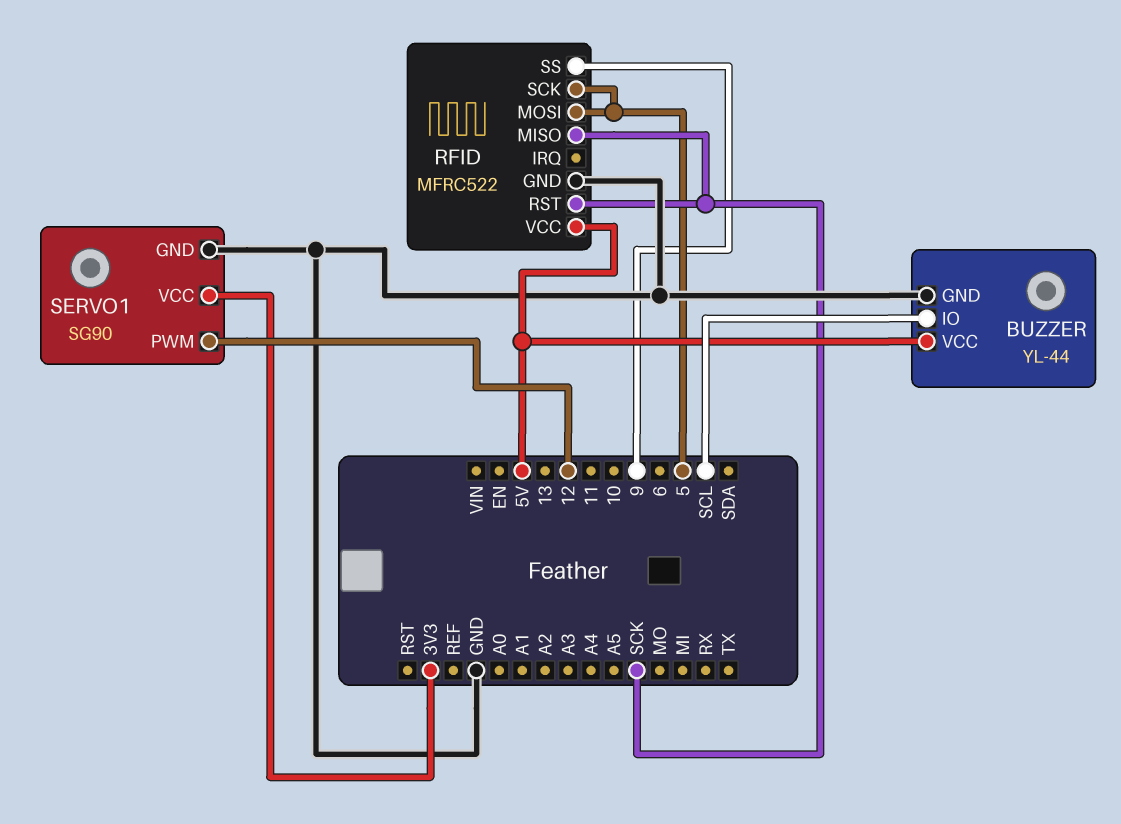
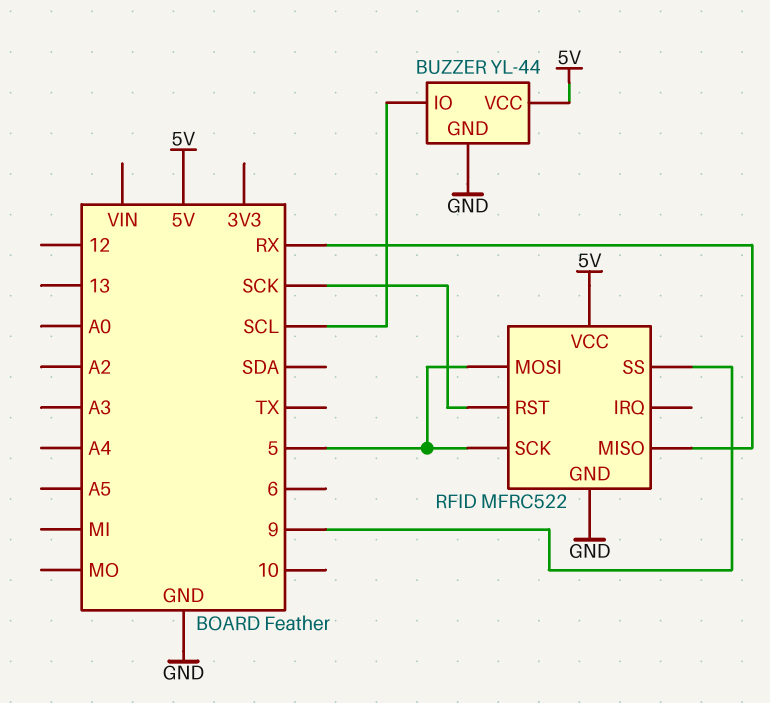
RFID pin MISO: SCK -> RX
SERVO1: SG90 -> none
SERVO1 pin GND: GND -> none
SERVO1 pin PWM: 12 -> none
SERVO1 pin VCC: 3V3 -> none

